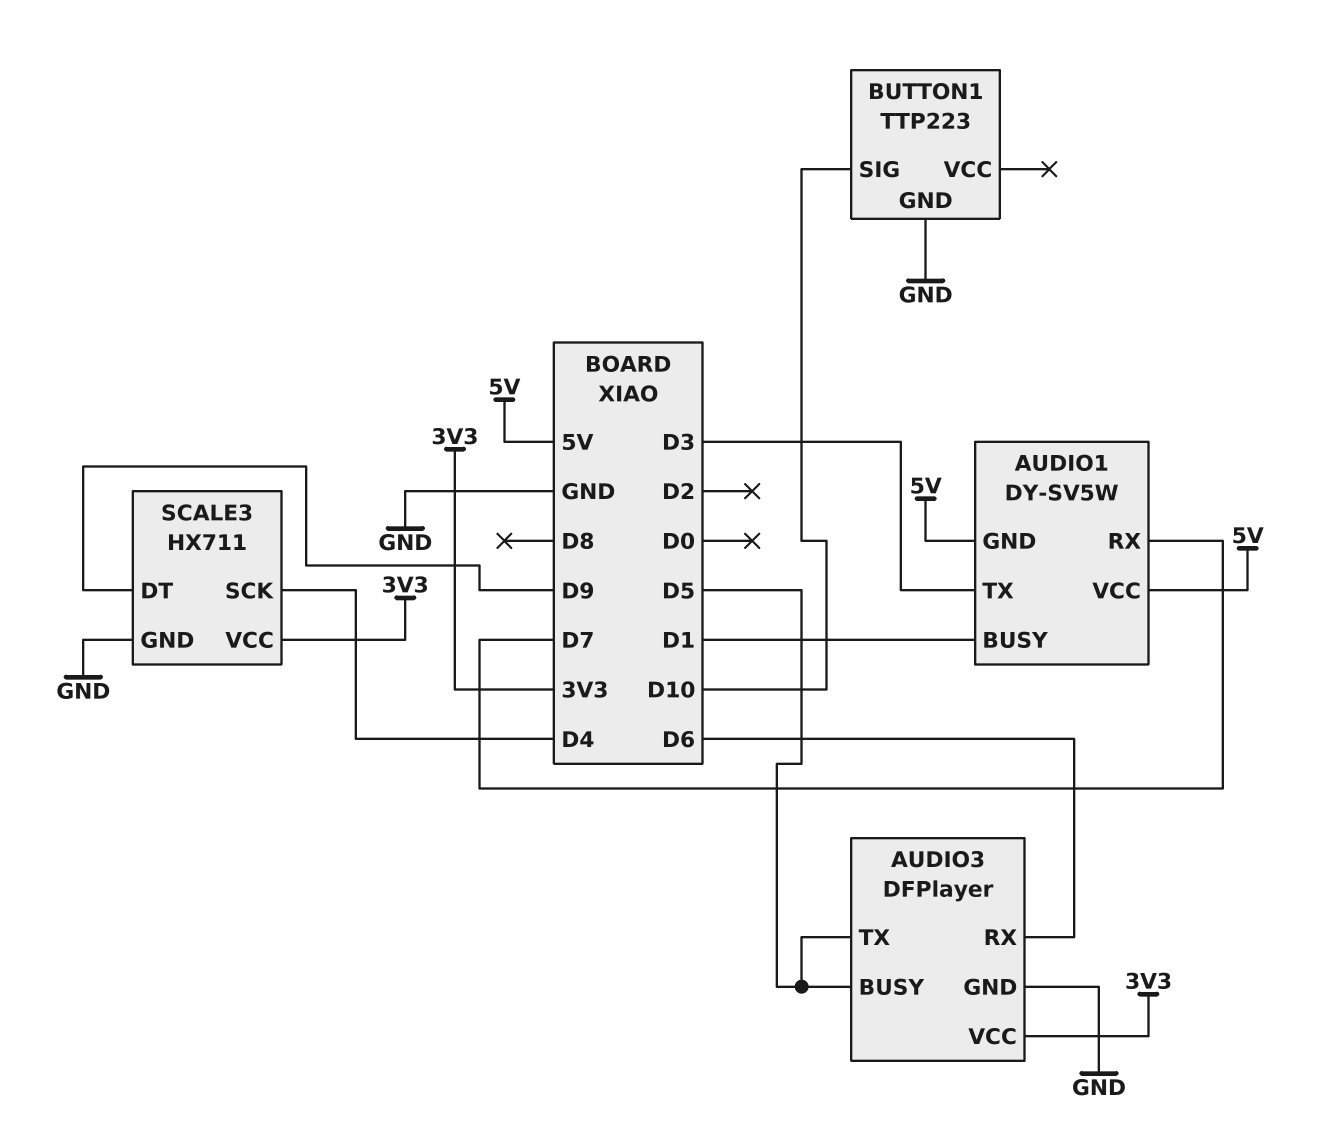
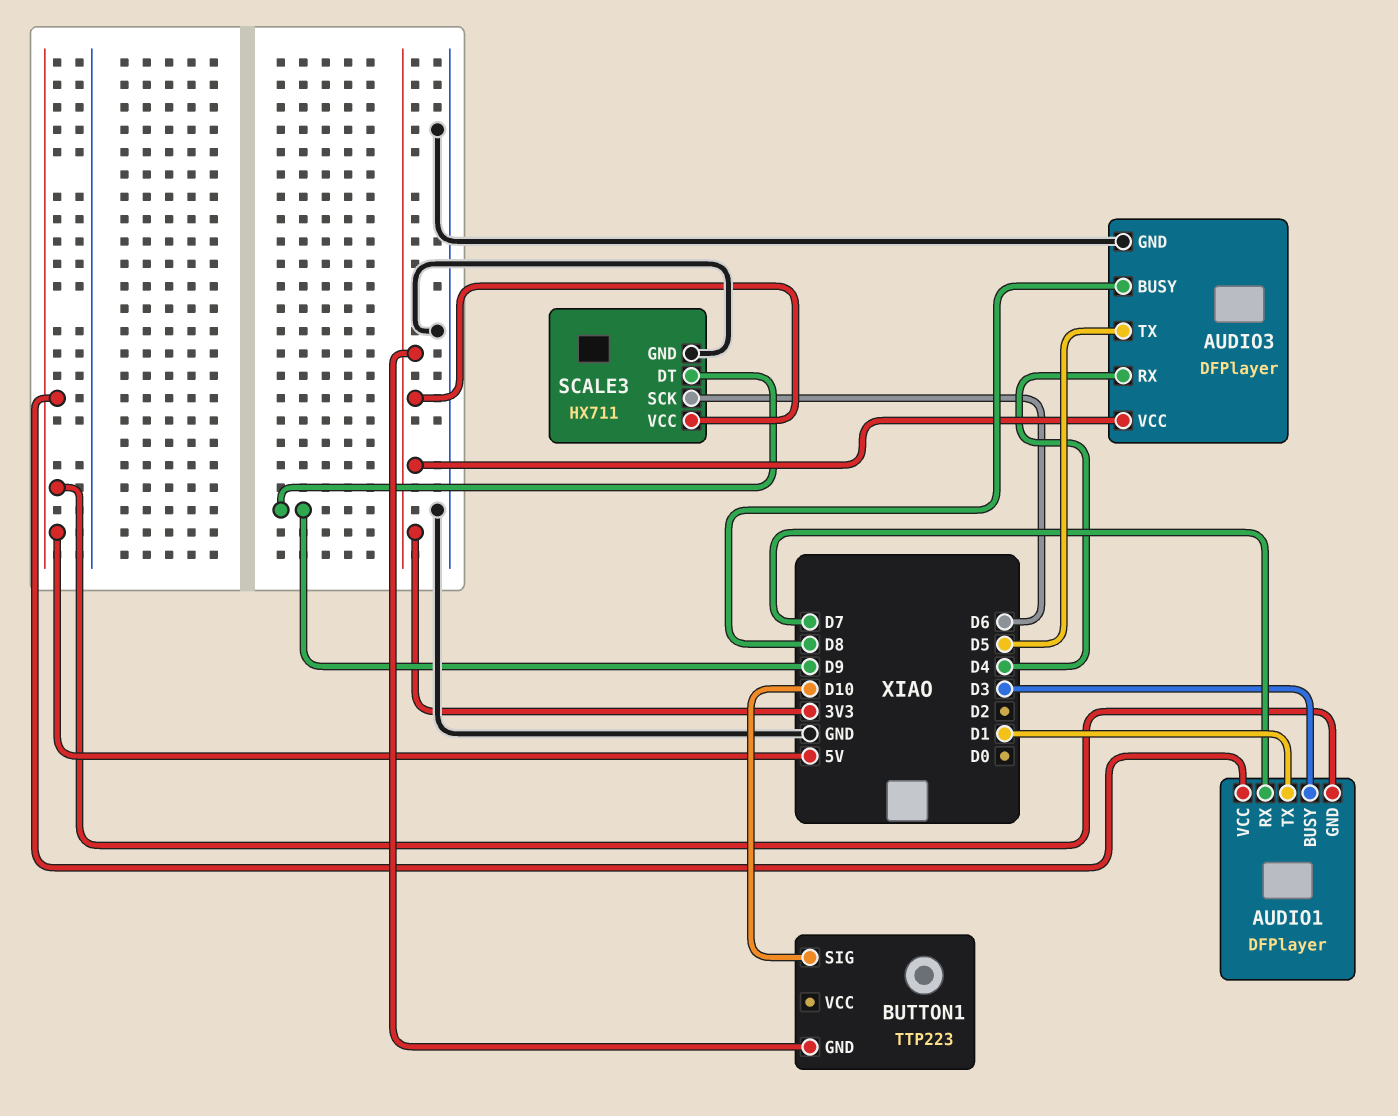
AUDIO1: DY-SV5W -> DFPlayer
AUDIO1 pin BUSY: D1 -> D3
AUDIO1 pin TX: D3 -> D1
AUDIO3 pin BUSY: D5 -> D8
AUDIO3 pin RX: D6 -> D4
BUTTON1 pin GND: GND -> 3V3
SCALE3 pin SCK: D4 -> D6

